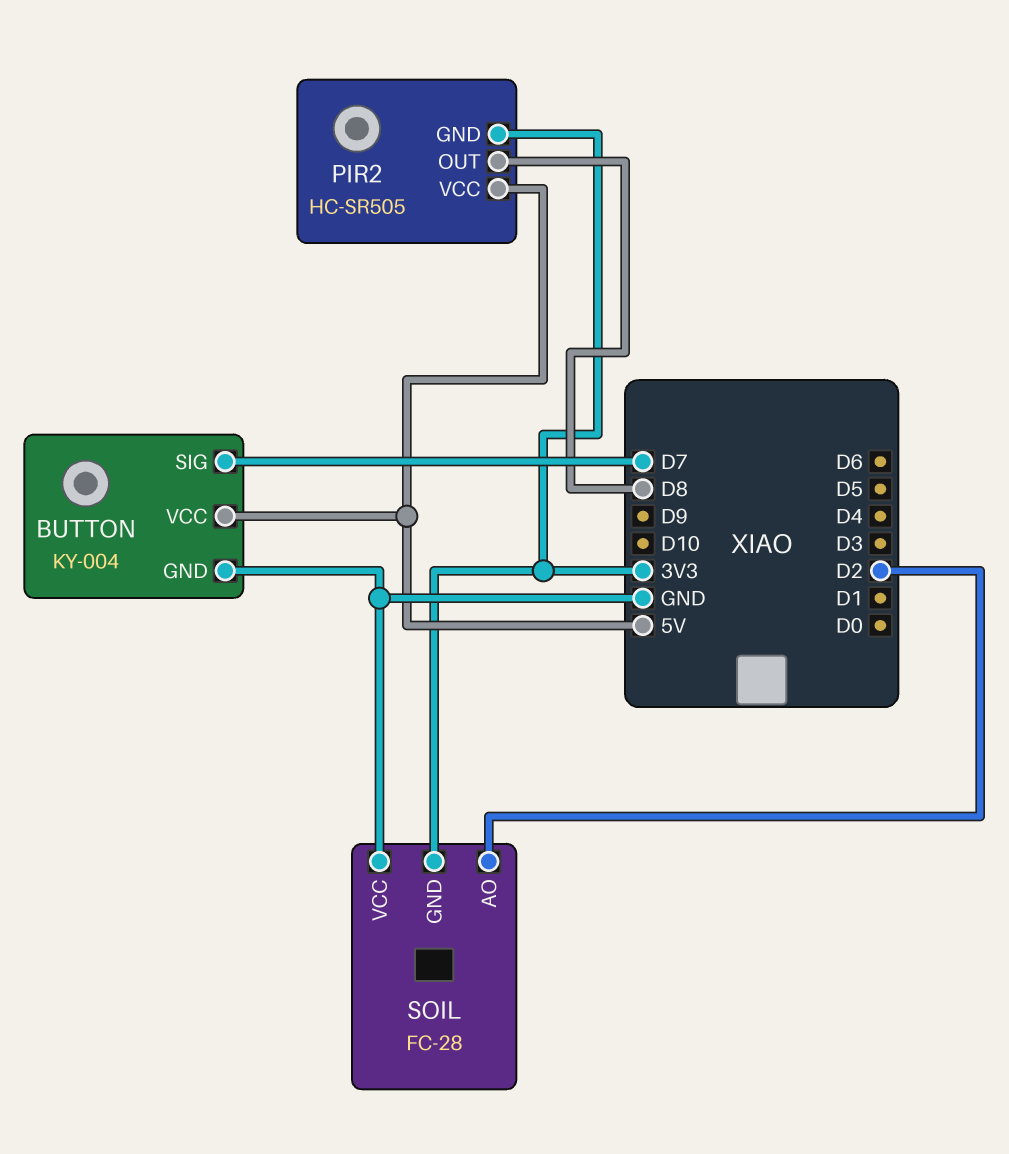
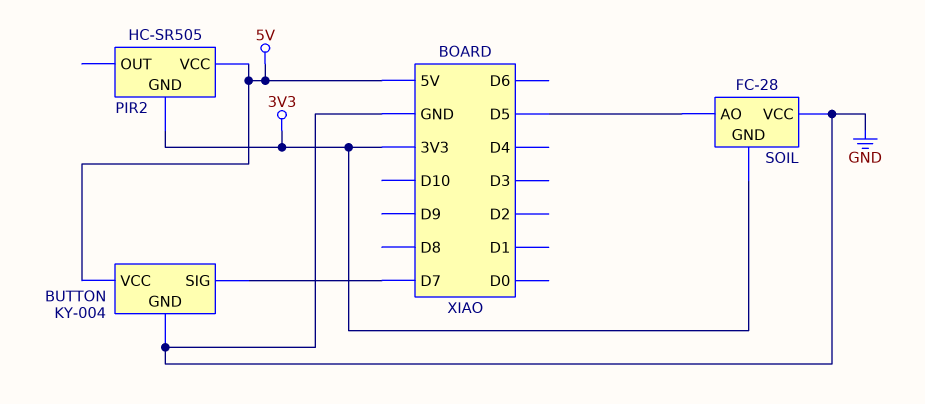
PIR2 pin OUT: D8 -> none
SOIL pin AO: D2 -> D5

